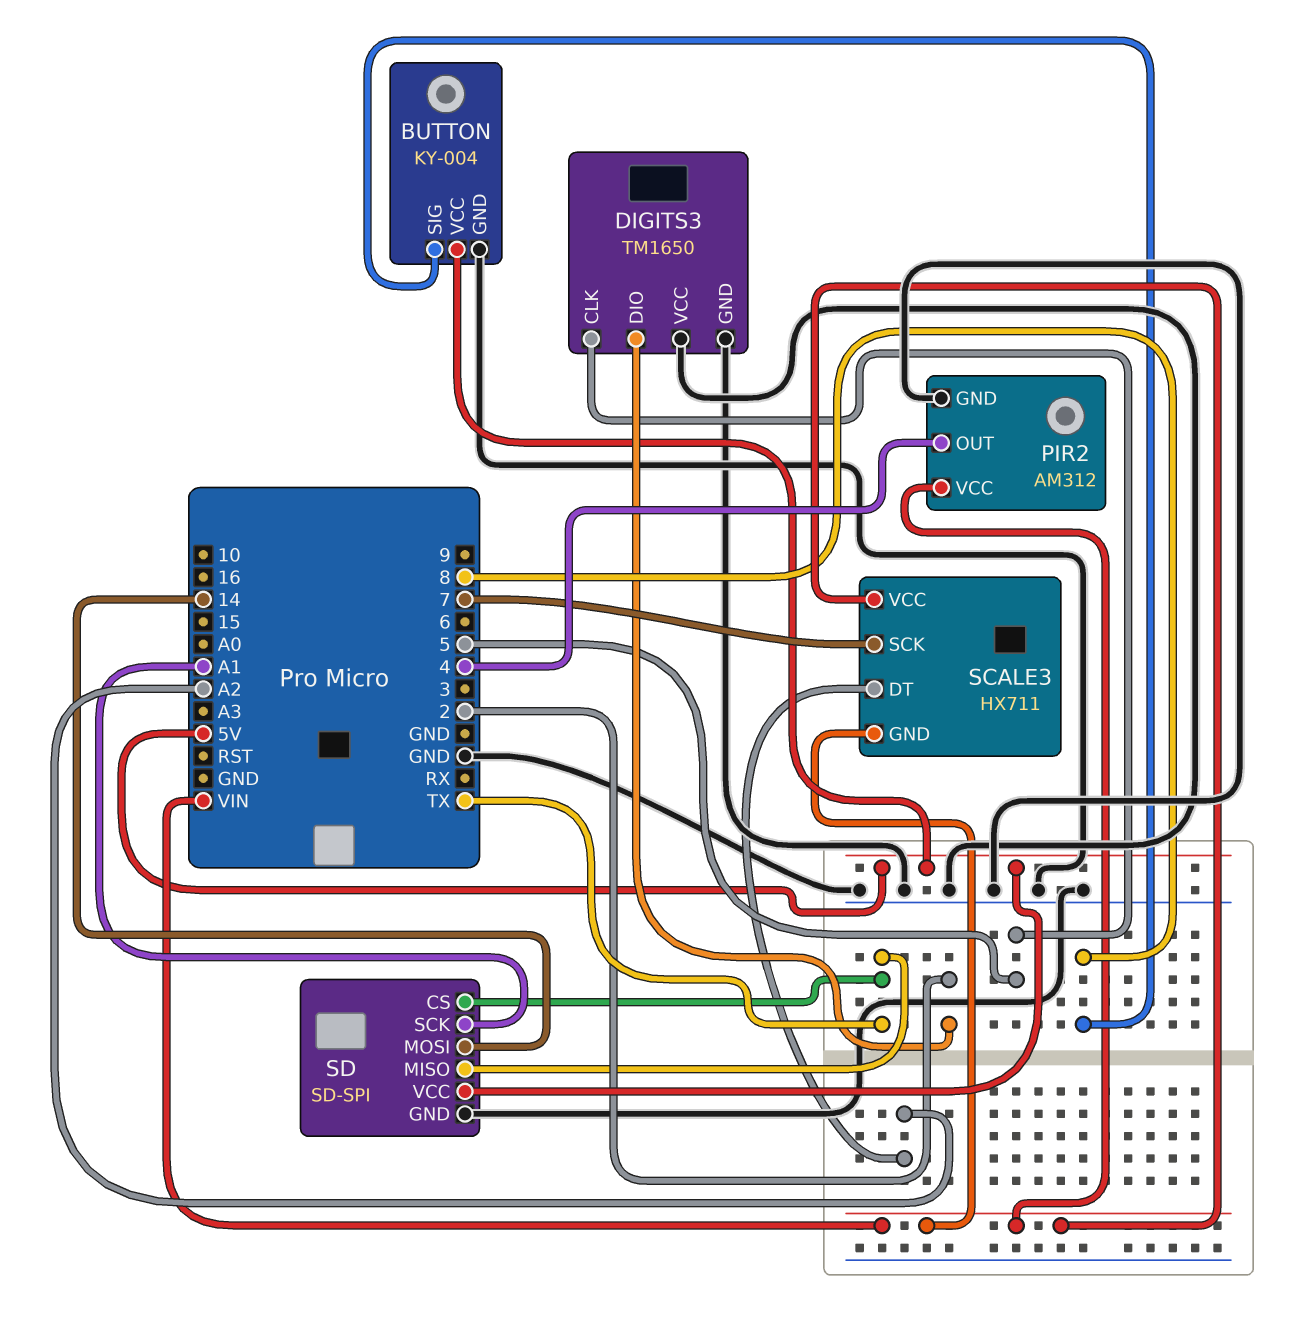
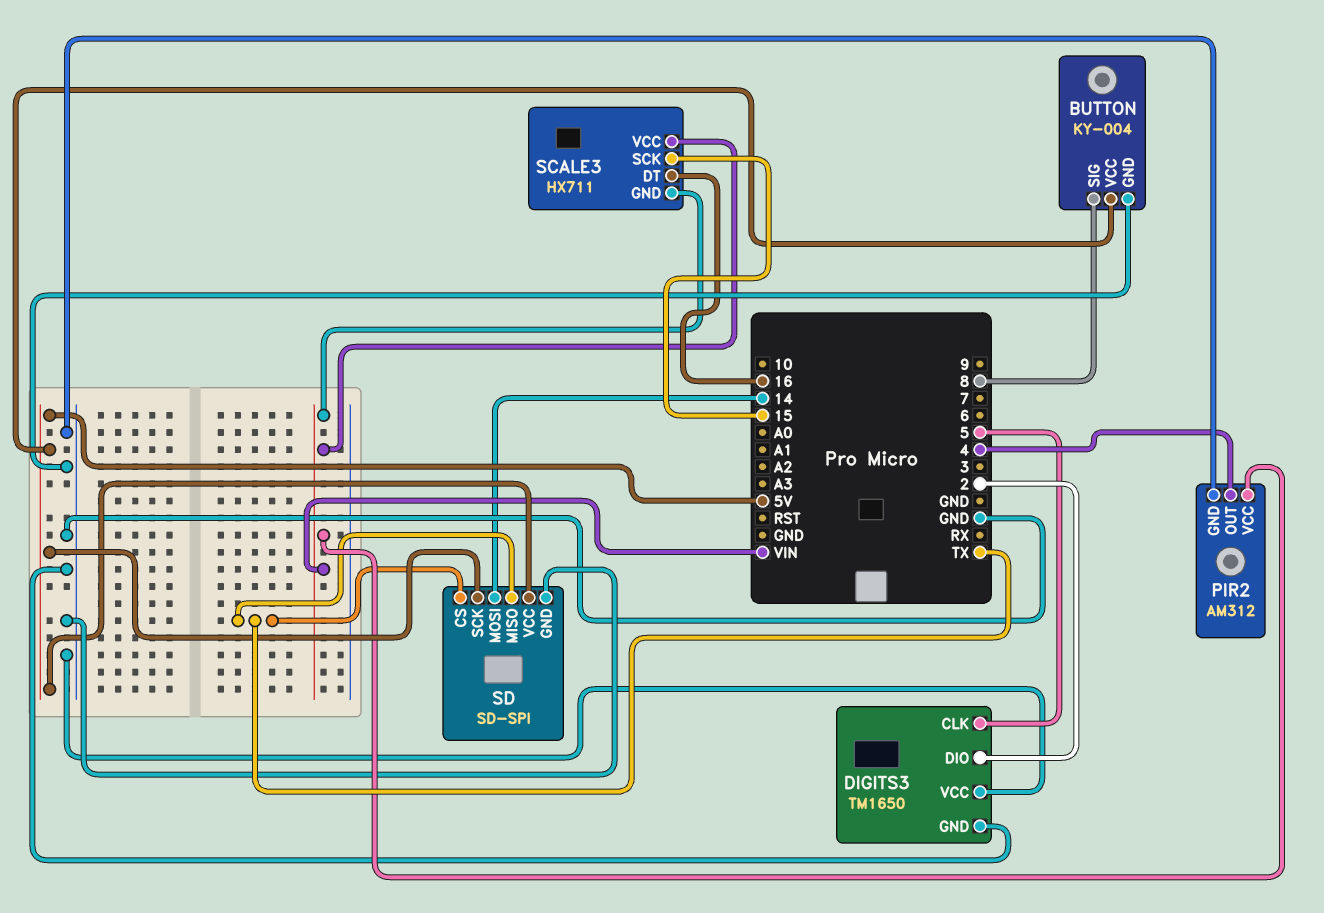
SCALE3 pin DT: A2 -> 16
SCALE3 pin SCK: 7 -> 15
SD pin SCK: A1 -> 5V

